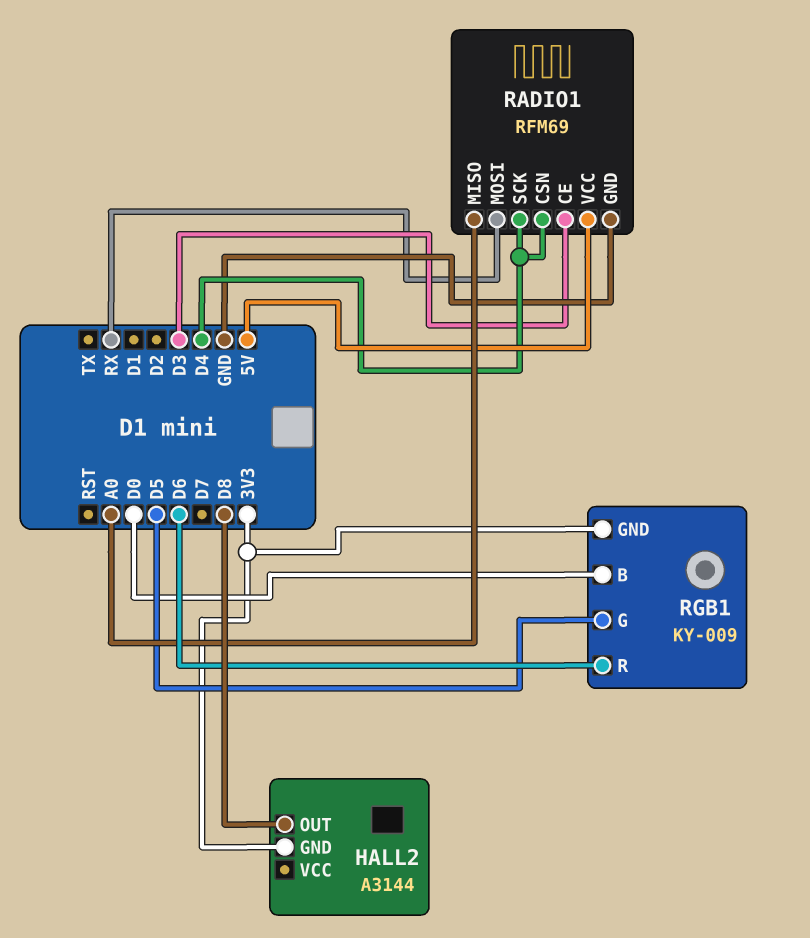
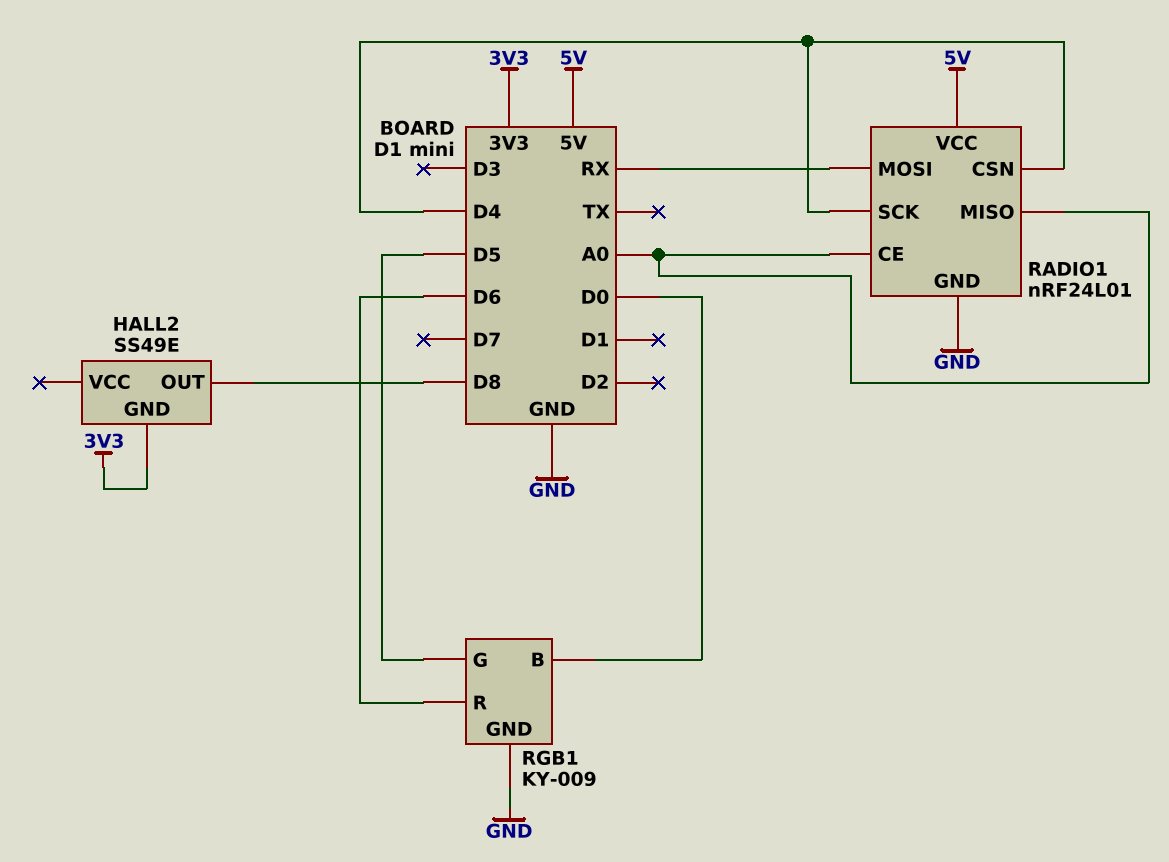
HALL2: A3144 -> SS49E
RADIO1: RFM69 -> nRF24L01
RADIO1 pin CE: D3 -> A0
RGB1 pin GND: 3V3 -> GND

